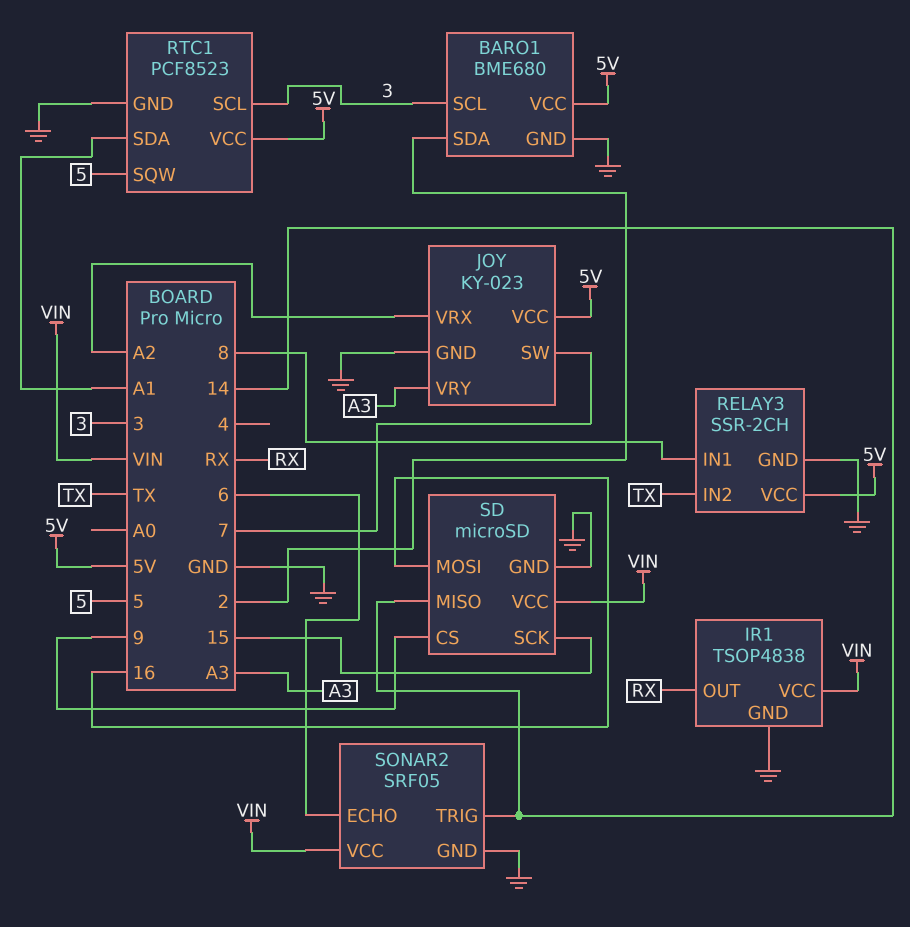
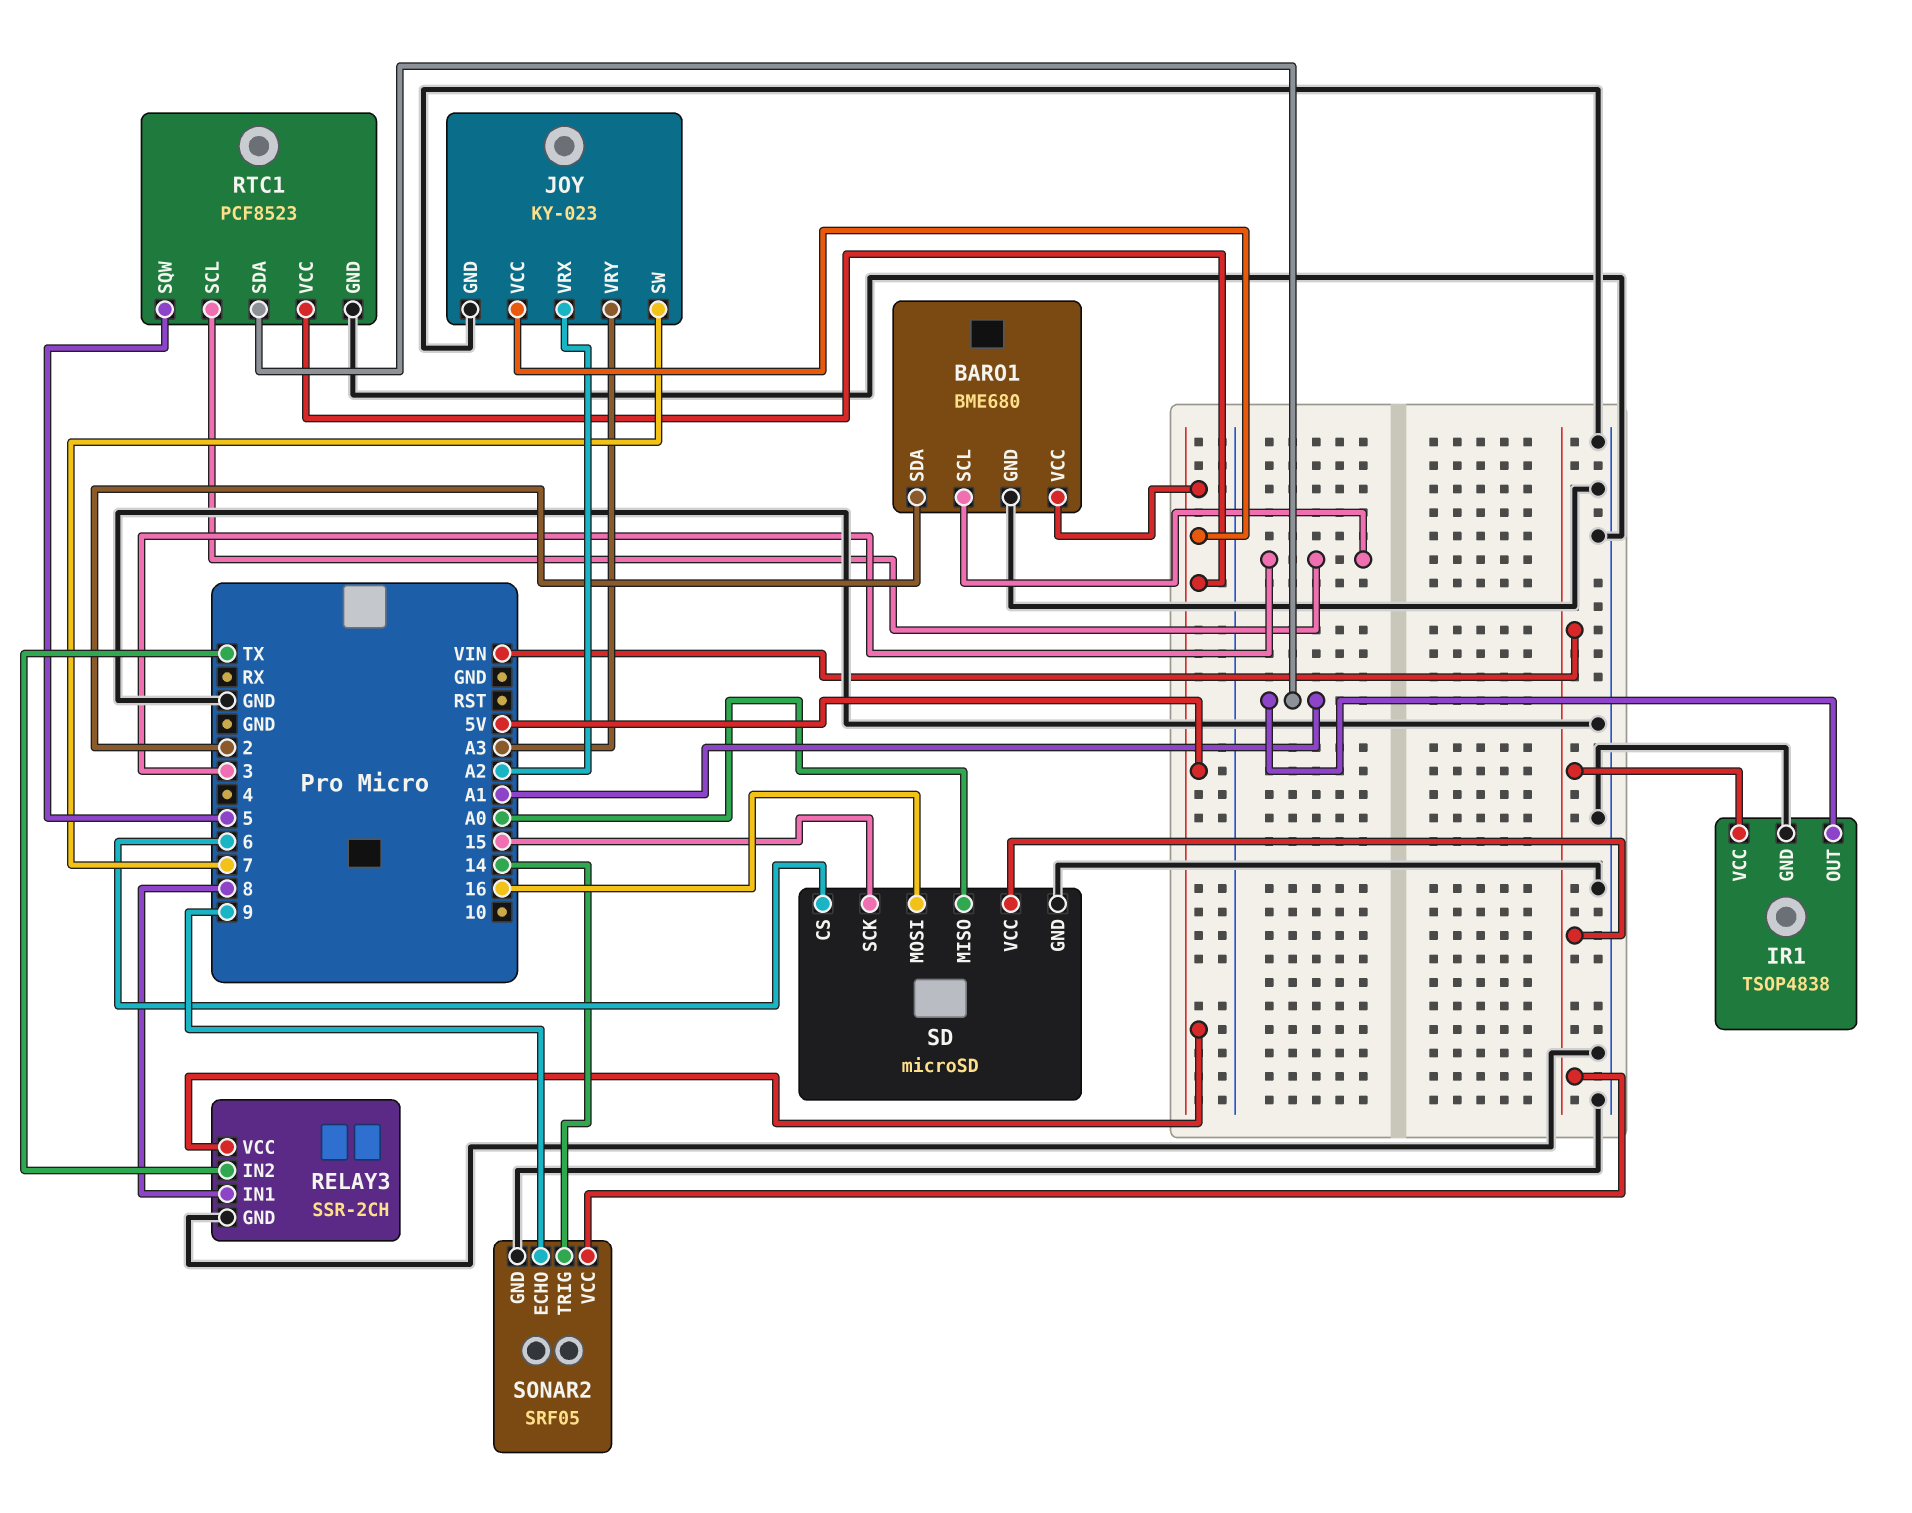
IR1 pin OUT: RX -> A1
SD pin CS: 9 -> 6
SD pin MISO: 14 -> A0
SONAR2 pin ECHO: 6 -> 9

